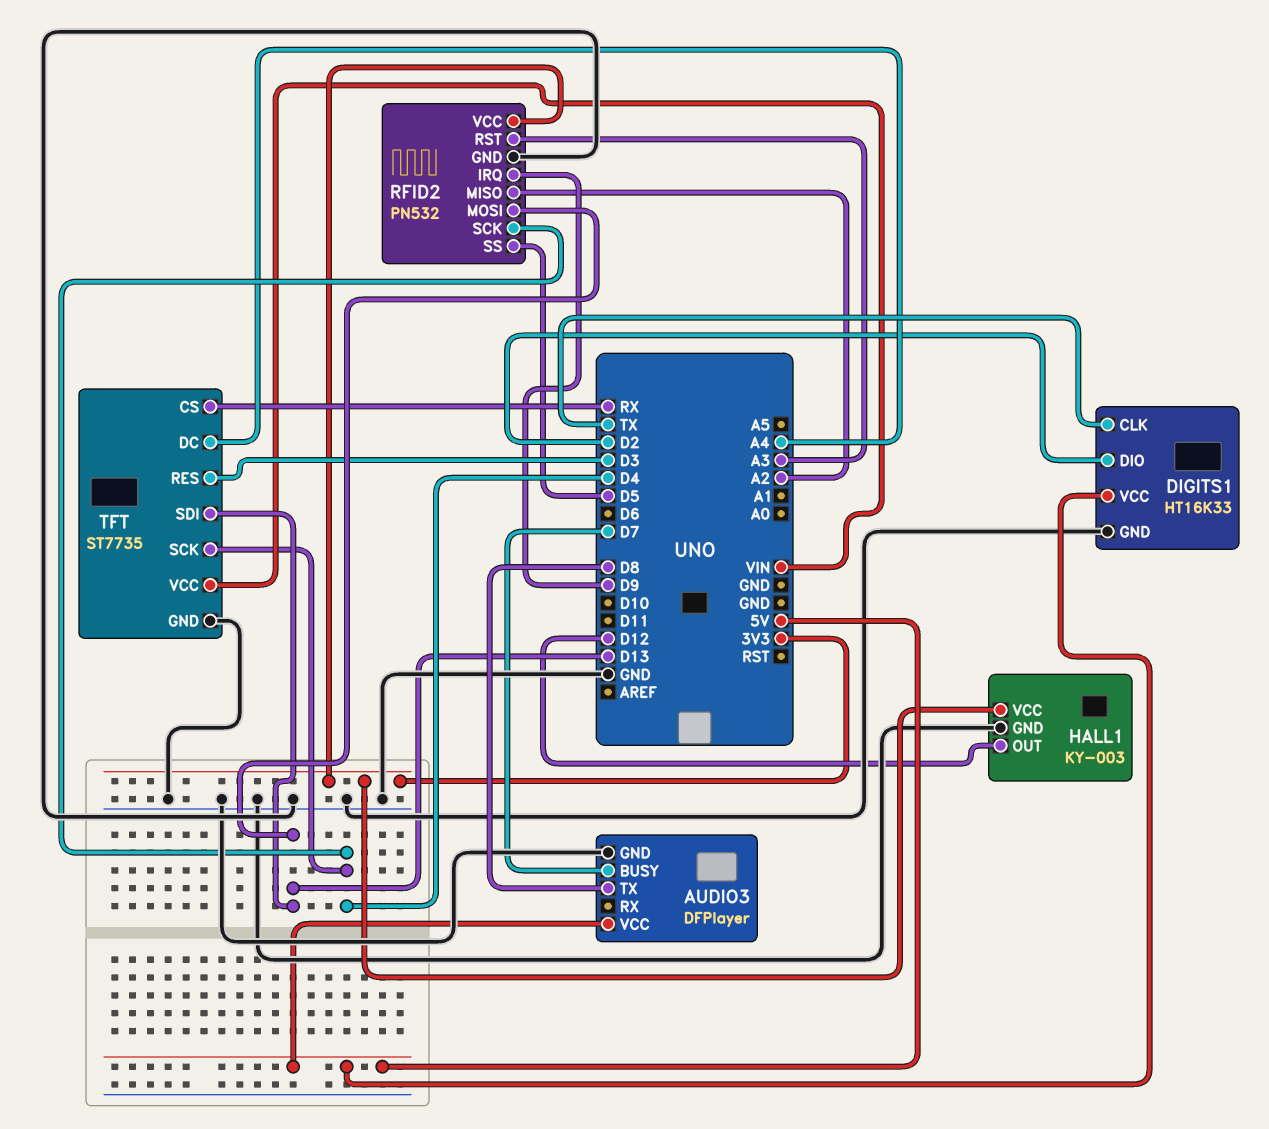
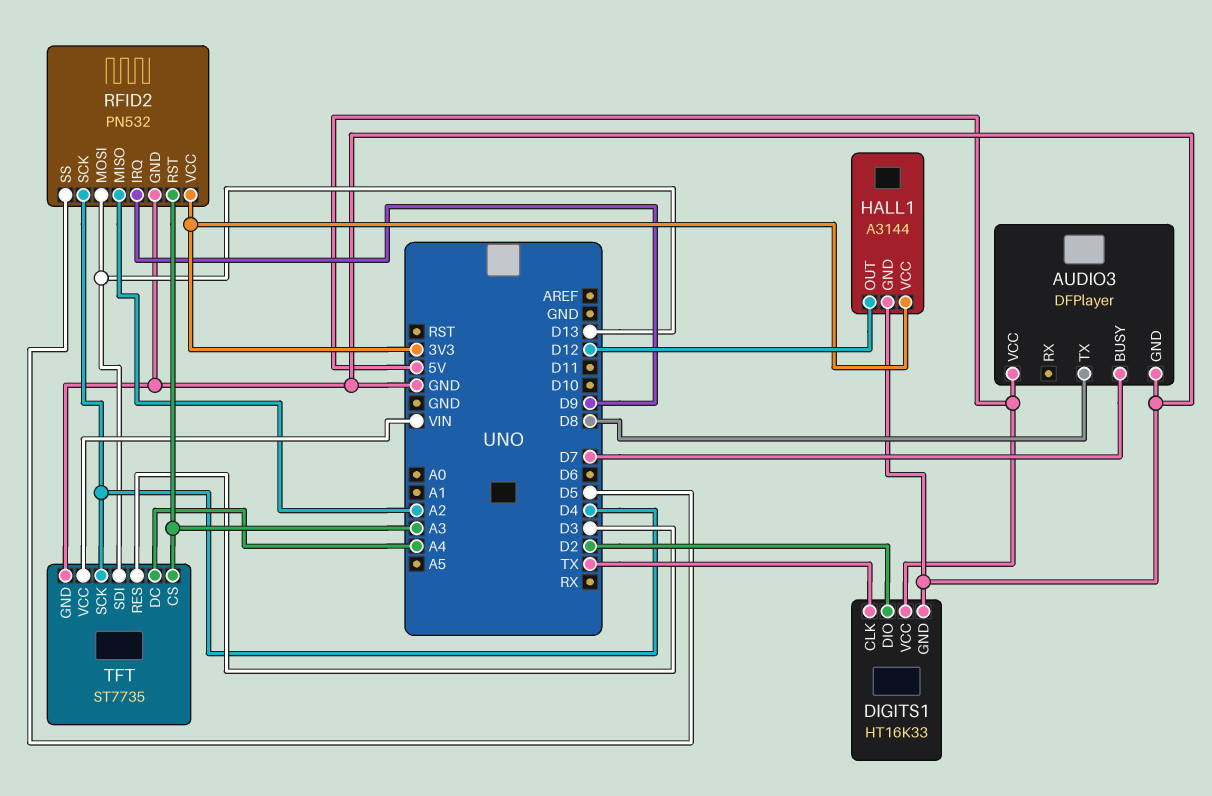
HALL1: KY-003 -> A3144
TFT pin CS: RX -> A3

